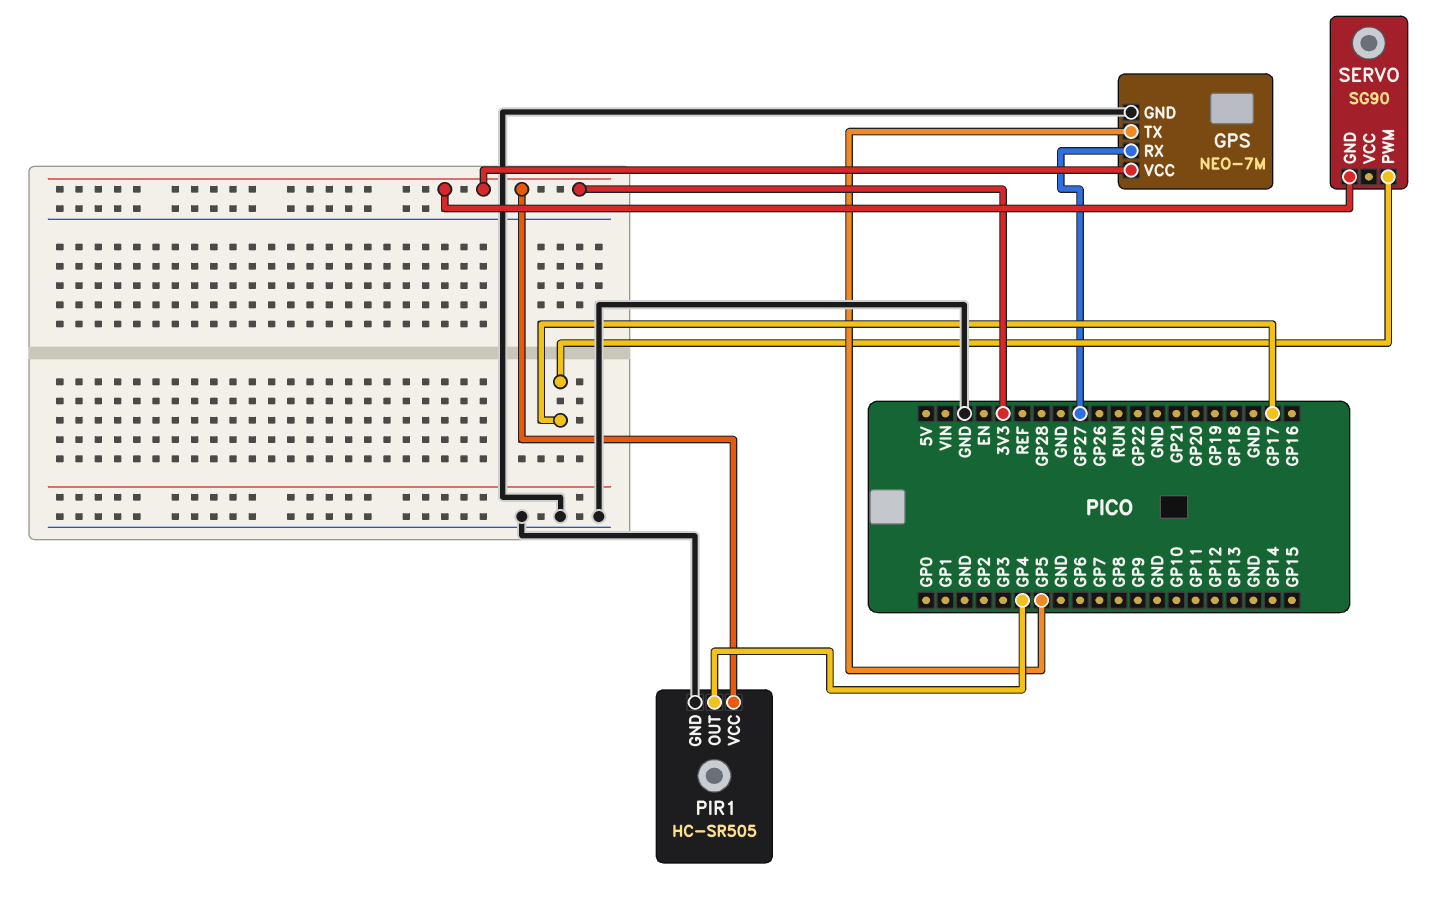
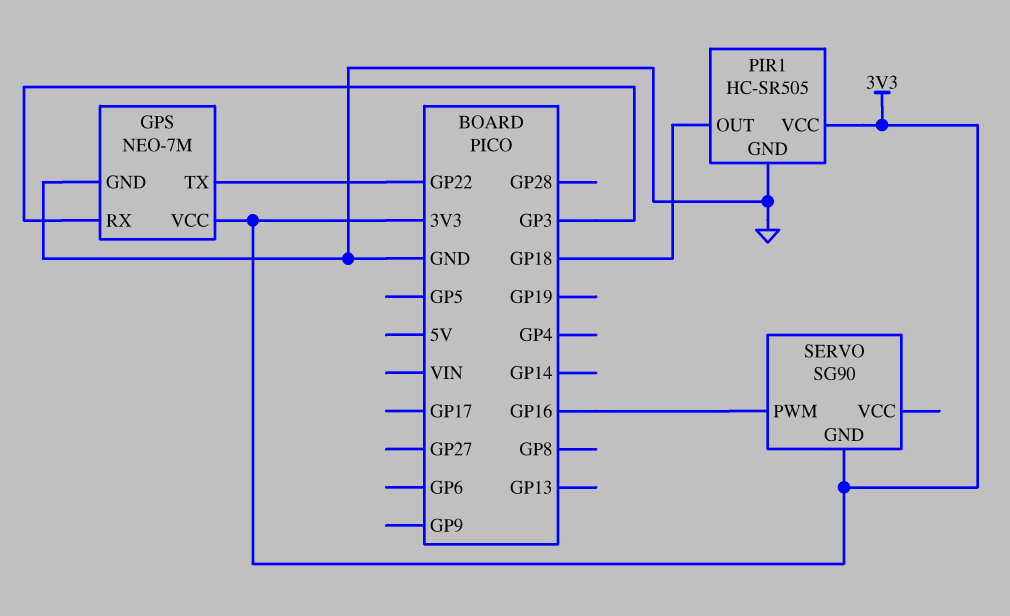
GPS pin RX: GP27 -> GP3
GPS pin TX: GP5 -> GP22
PIR1 pin OUT: GP4 -> GP18
SERVO pin PWM: GP17 -> GP16

